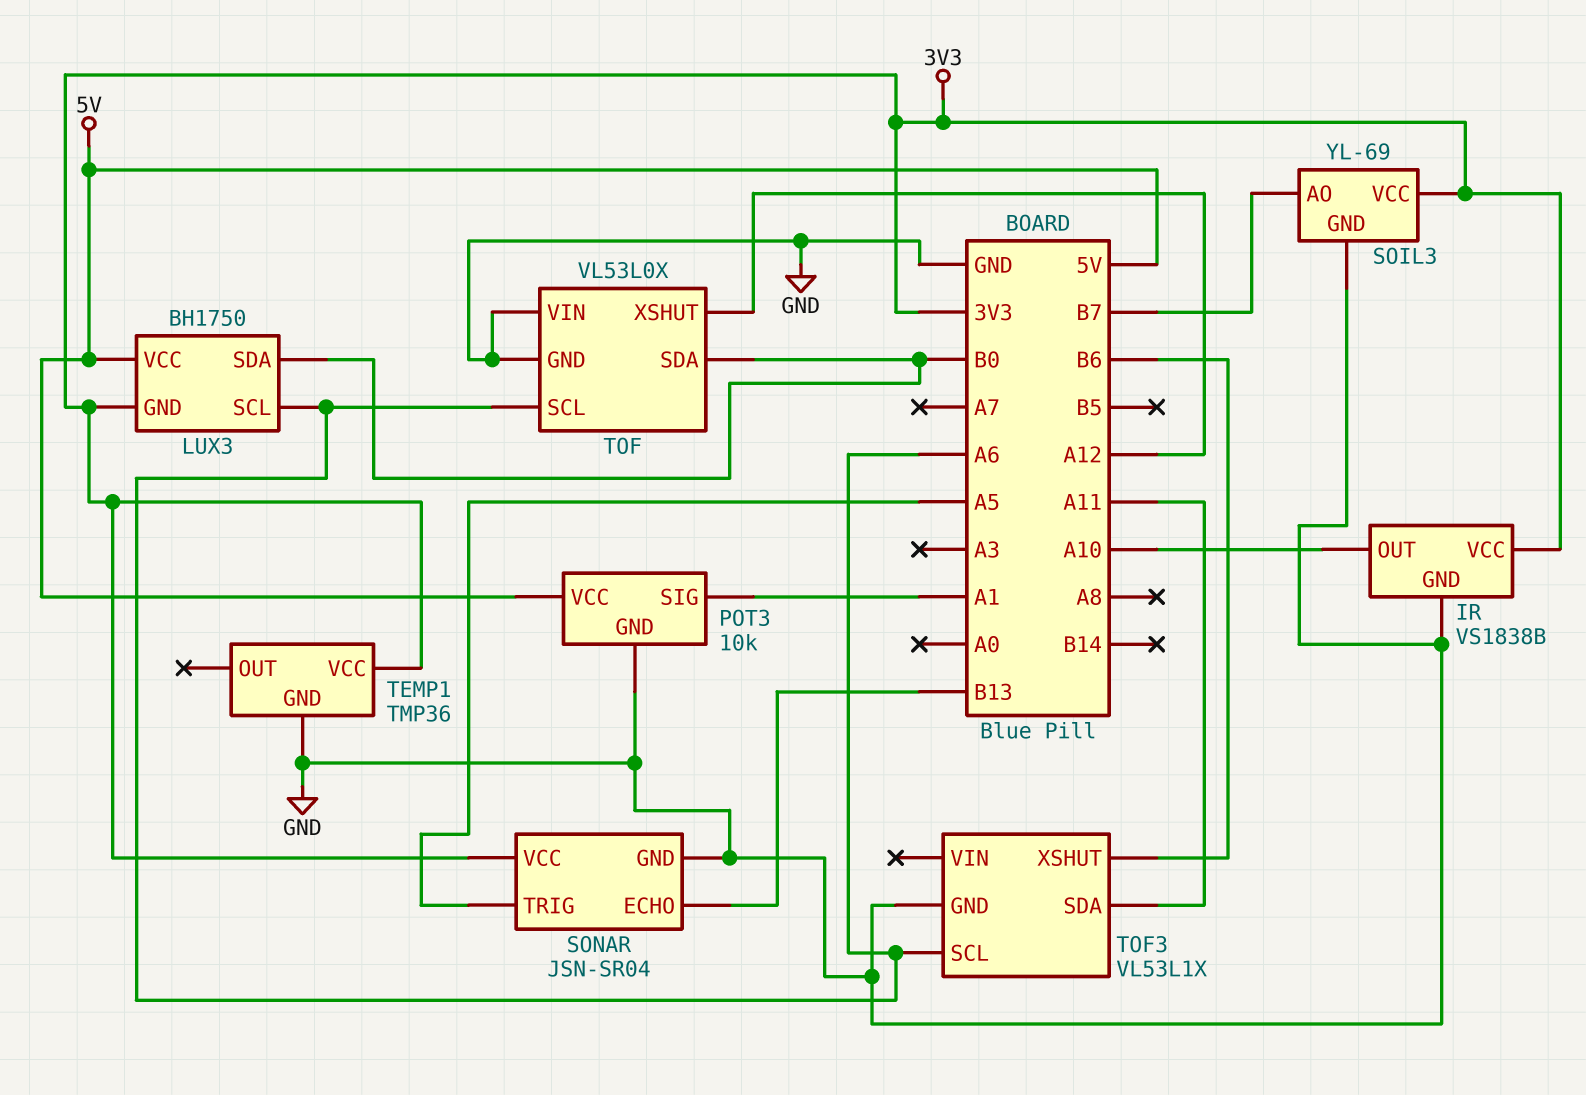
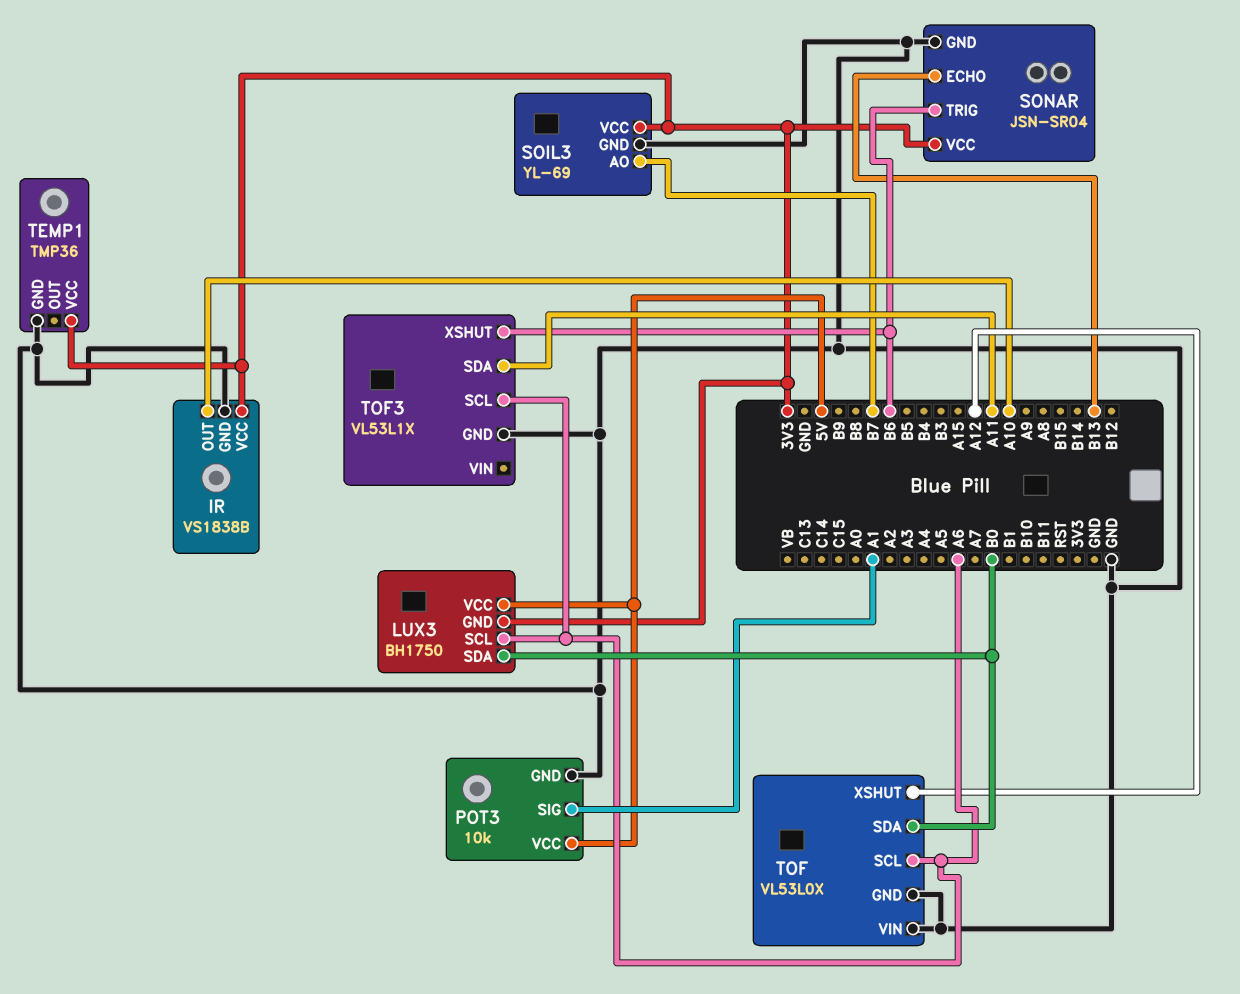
SONAR pin TRIG: A5 -> B6

